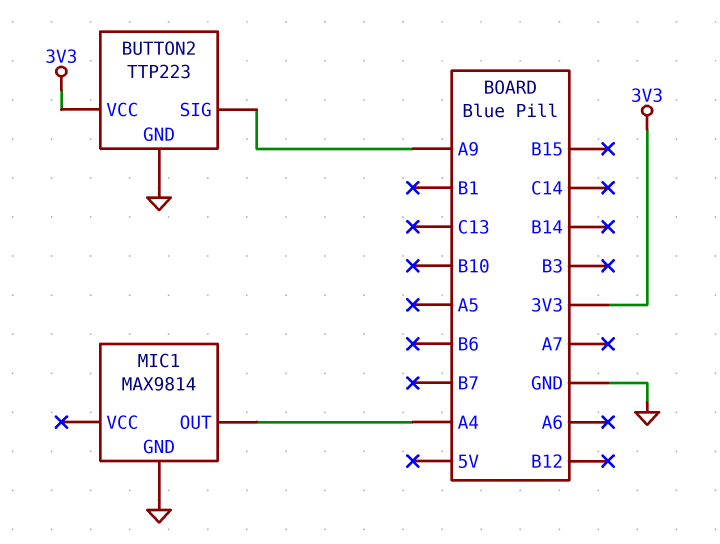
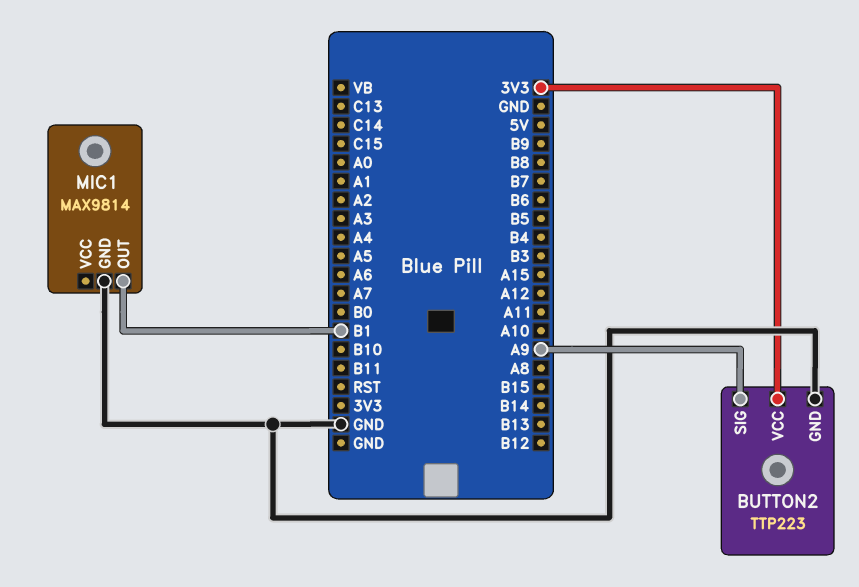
MIC1 pin OUT: A4 -> B1

